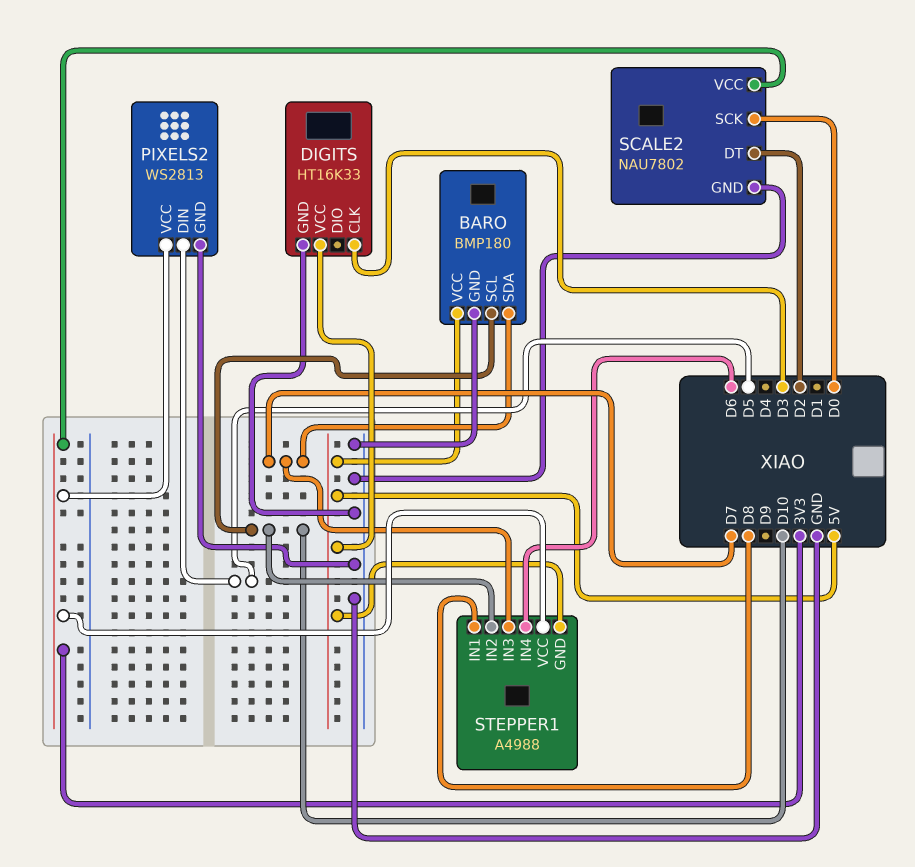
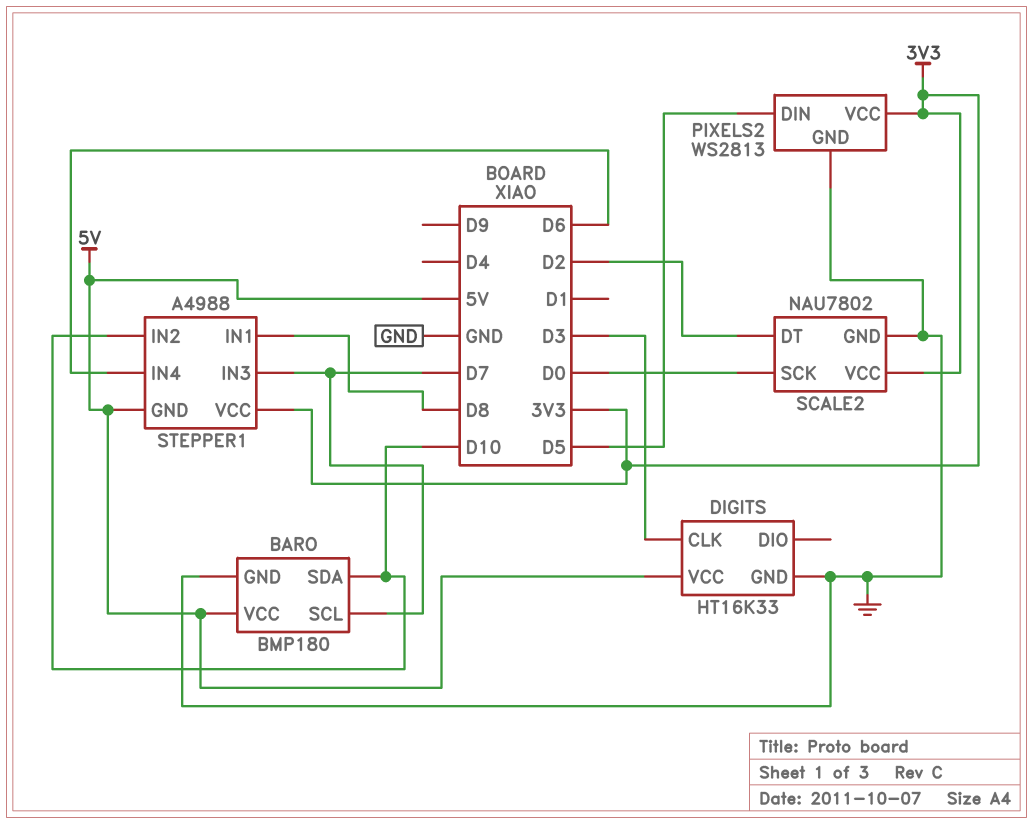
BARO pin SCL: D10 -> D7
BARO pin SDA: D7 -> D10

